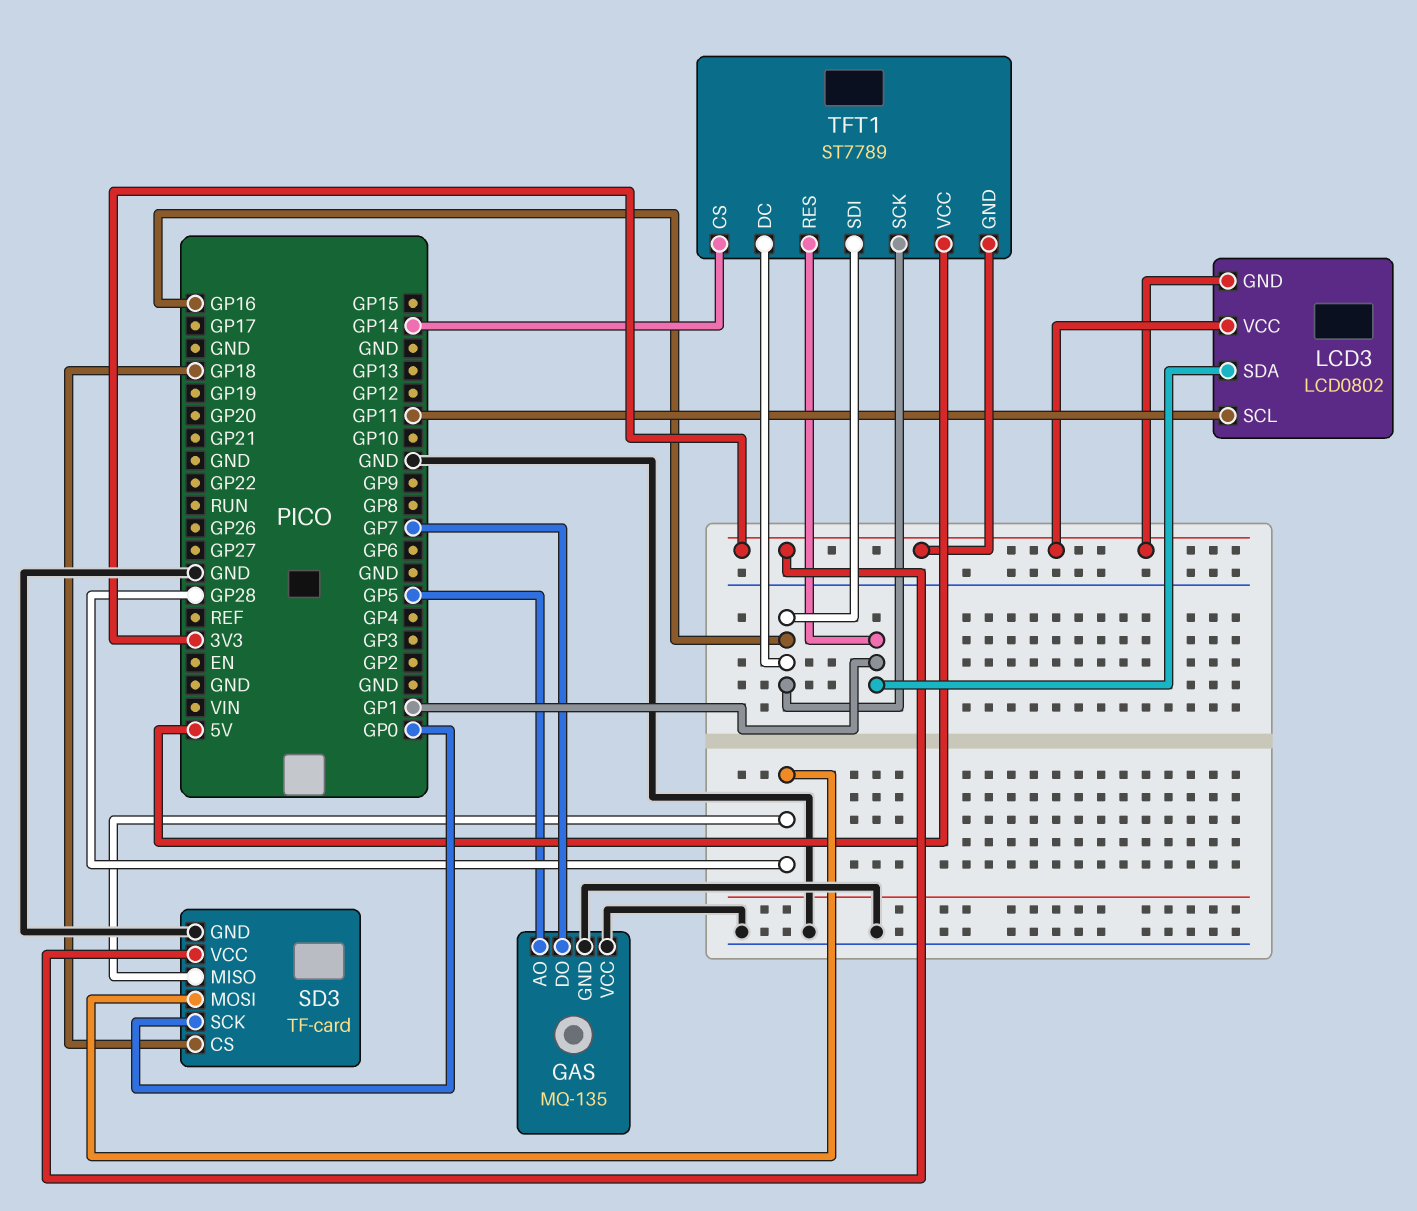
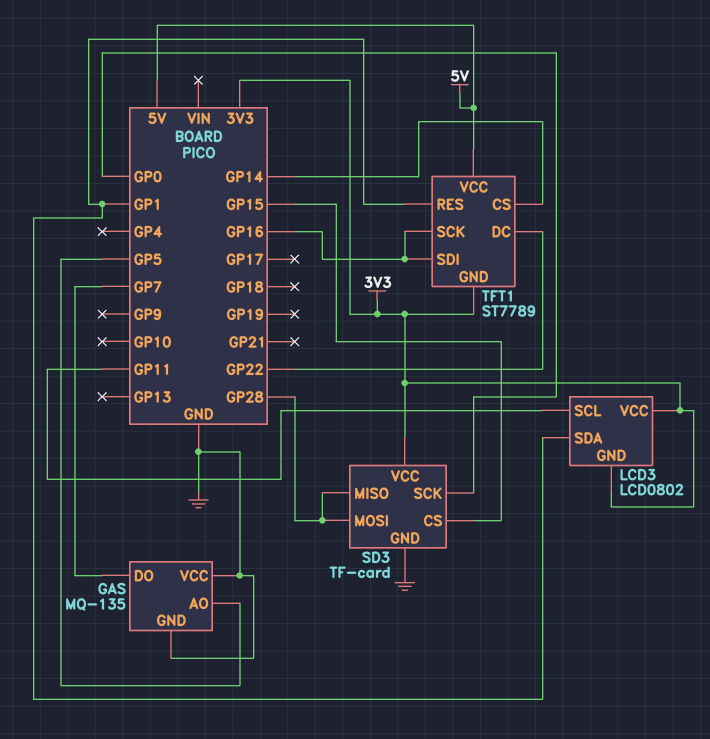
SD3 pin CS: GP18 -> GP15
TFT1 pin DC: GP16 -> GP22

